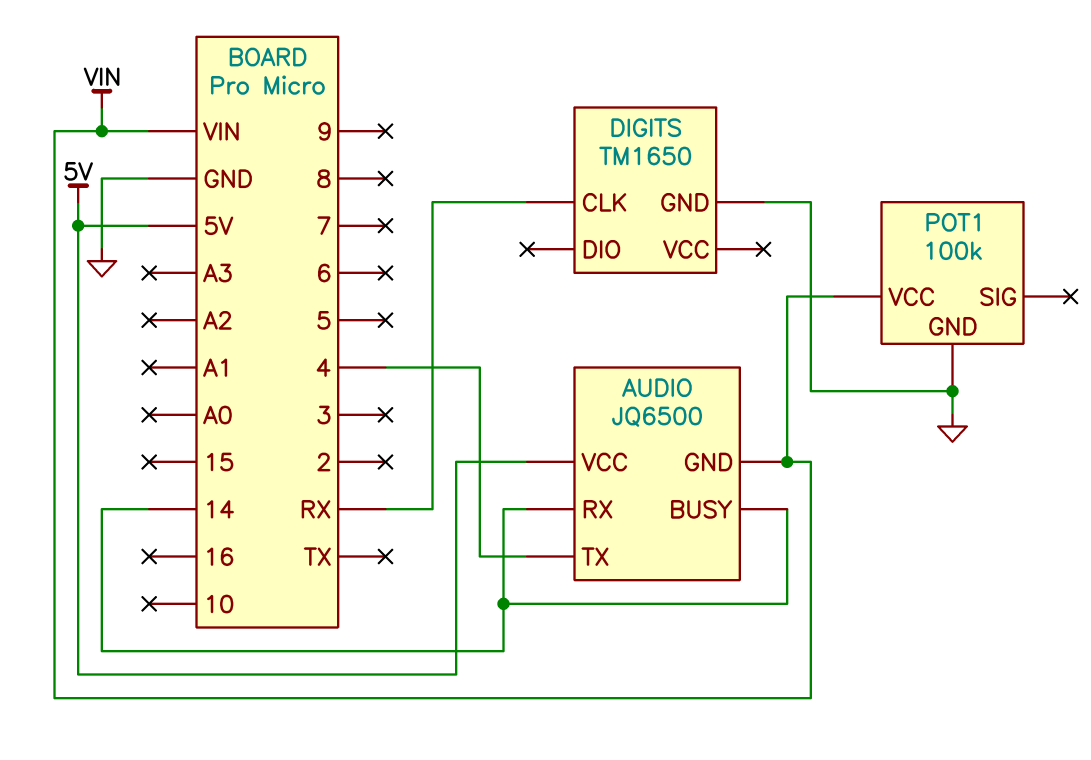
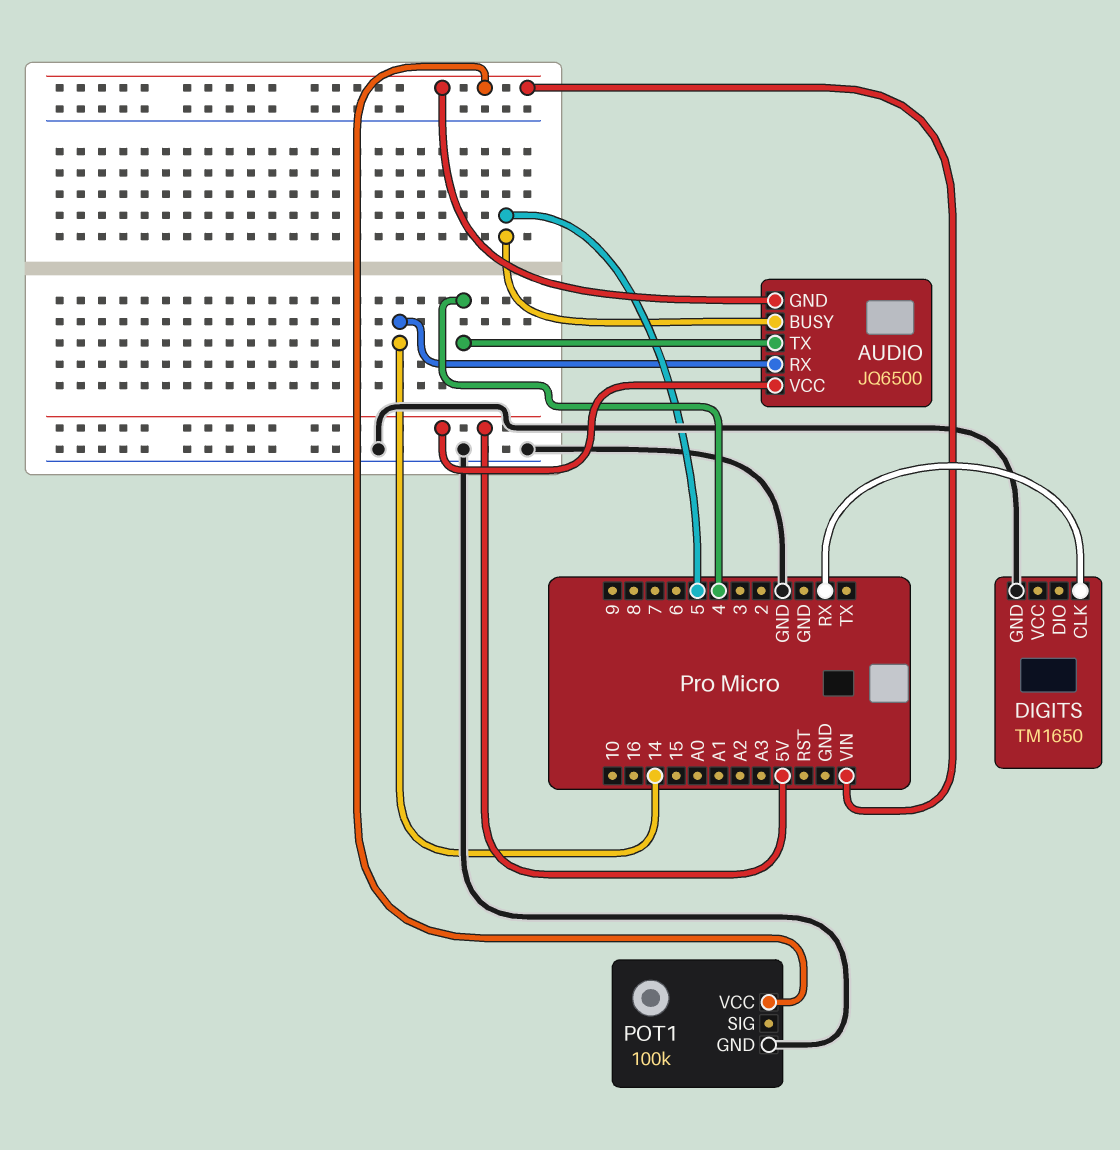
AUDIO pin BUSY: 14 -> 5

